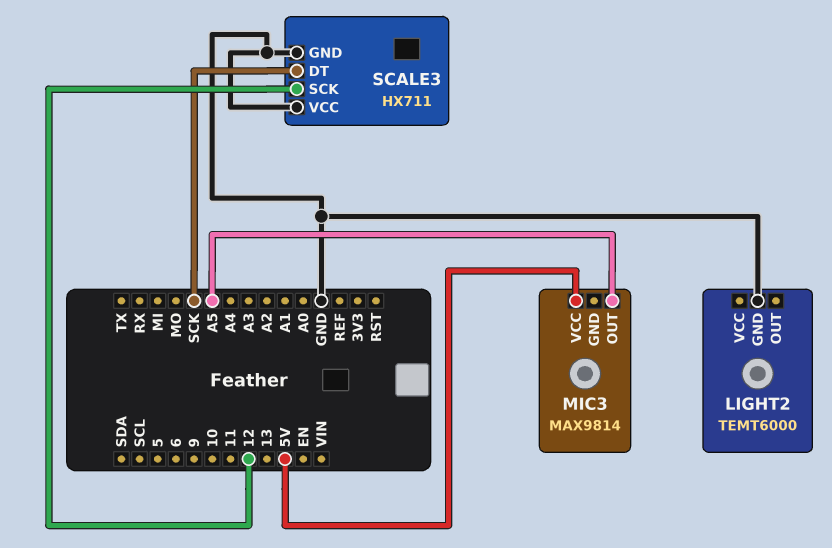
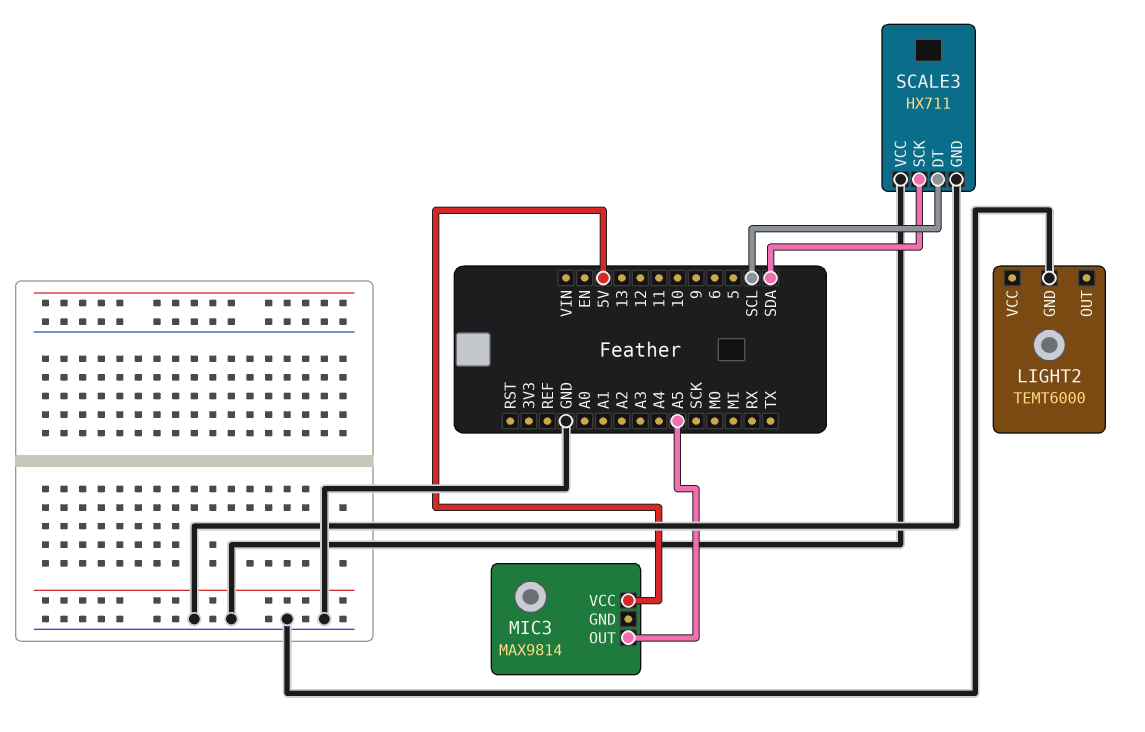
SCALE3 pin DT: SCK -> SCL
SCALE3 pin SCK: 12 -> SDA

